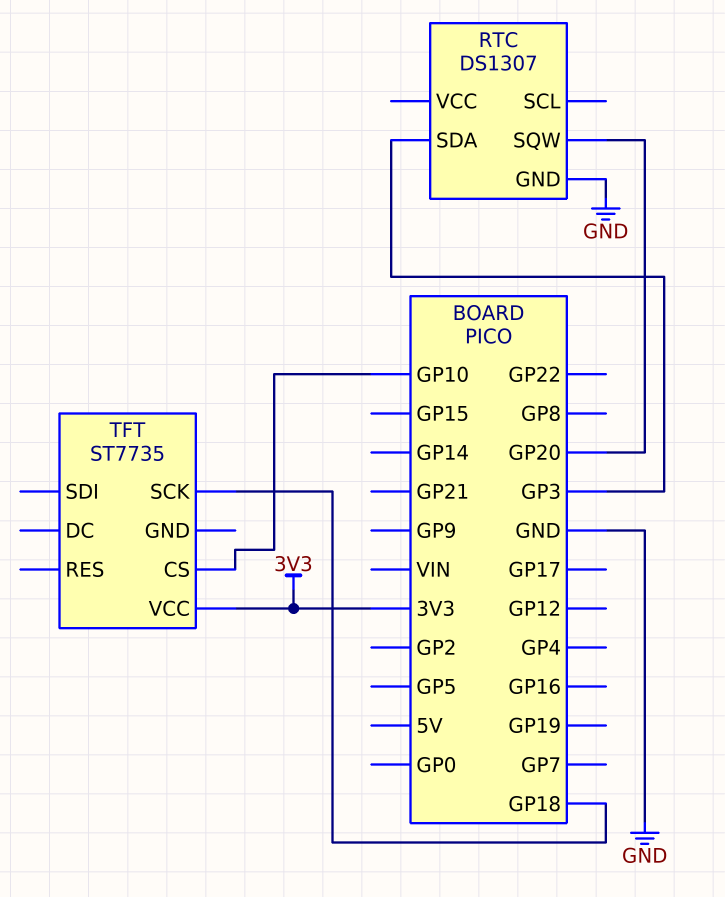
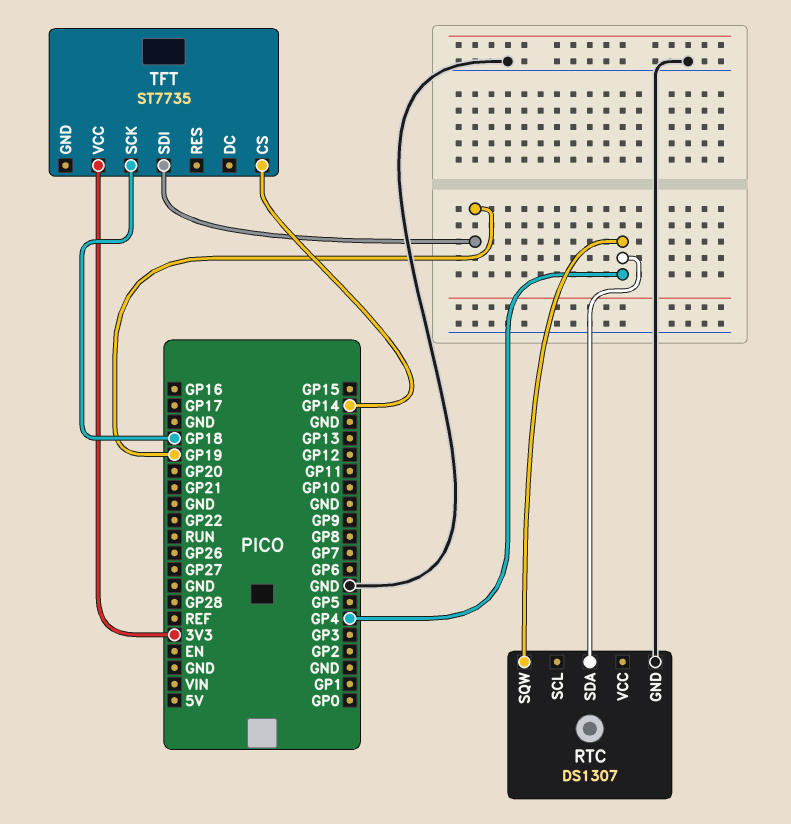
RTC pin SDA: GP3 -> GP4
RTC pin SQW: GP20 -> GP4
TFT pin CS: GP10 -> GP14
TFT pin SDI: none -> GP19

